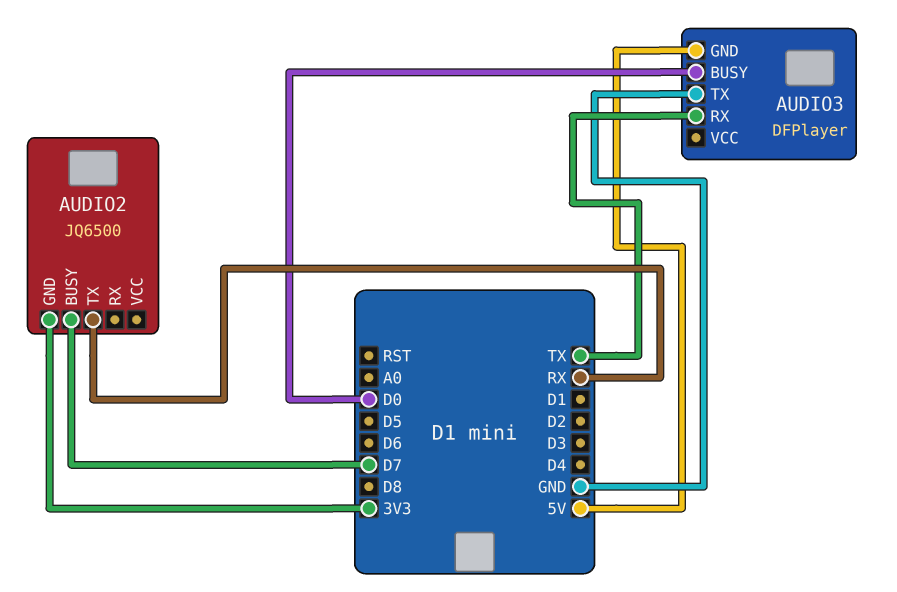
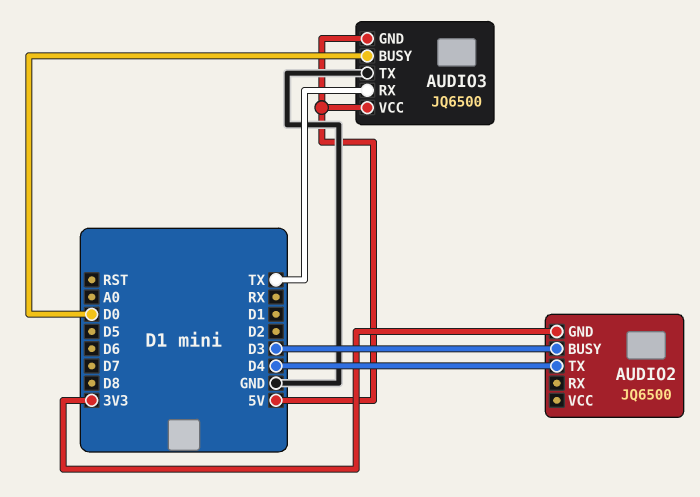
AUDIO2 pin BUSY: D7 -> D3
AUDIO2 pin TX: RX -> D4
AUDIO3: DFPlayer -> JQ6500
AUDIO3 pin VCC: none -> 5V

